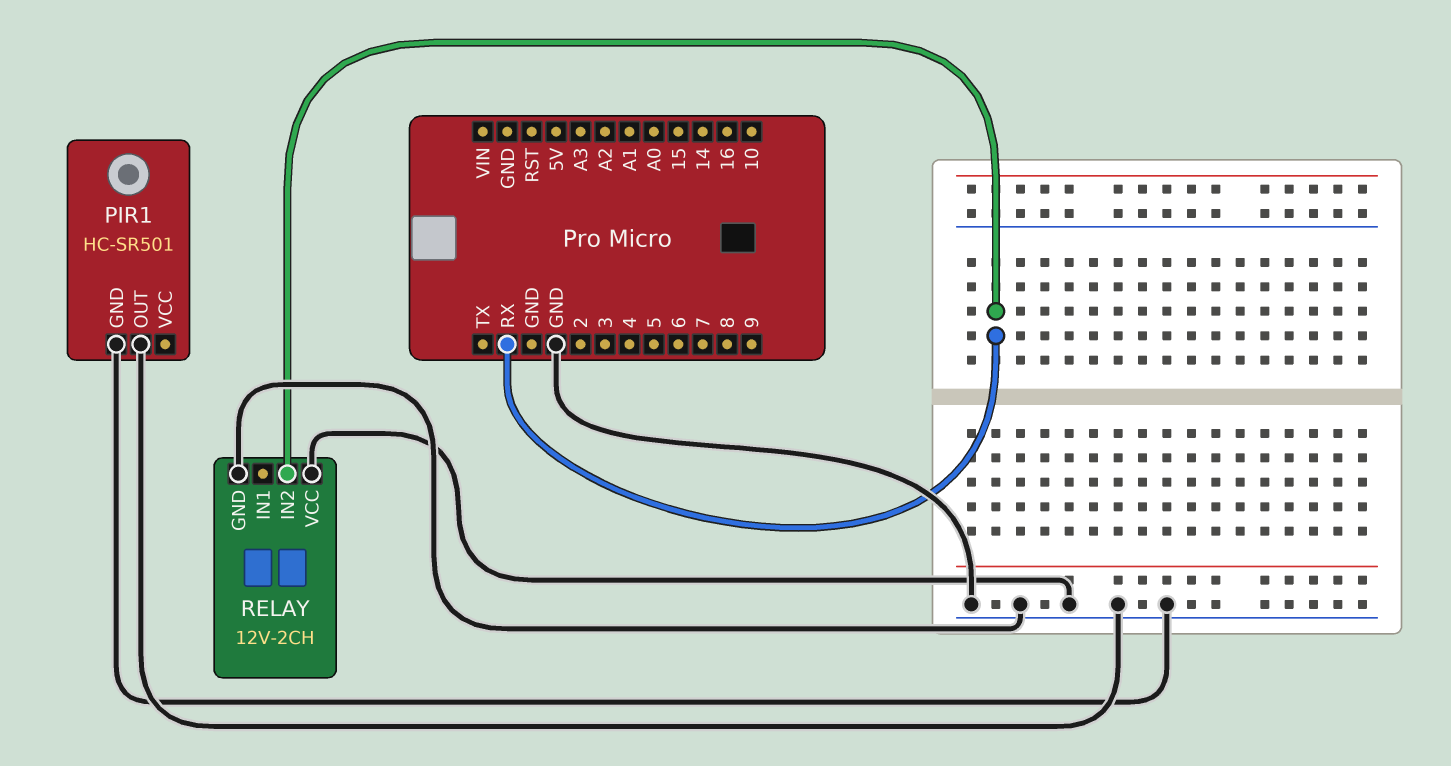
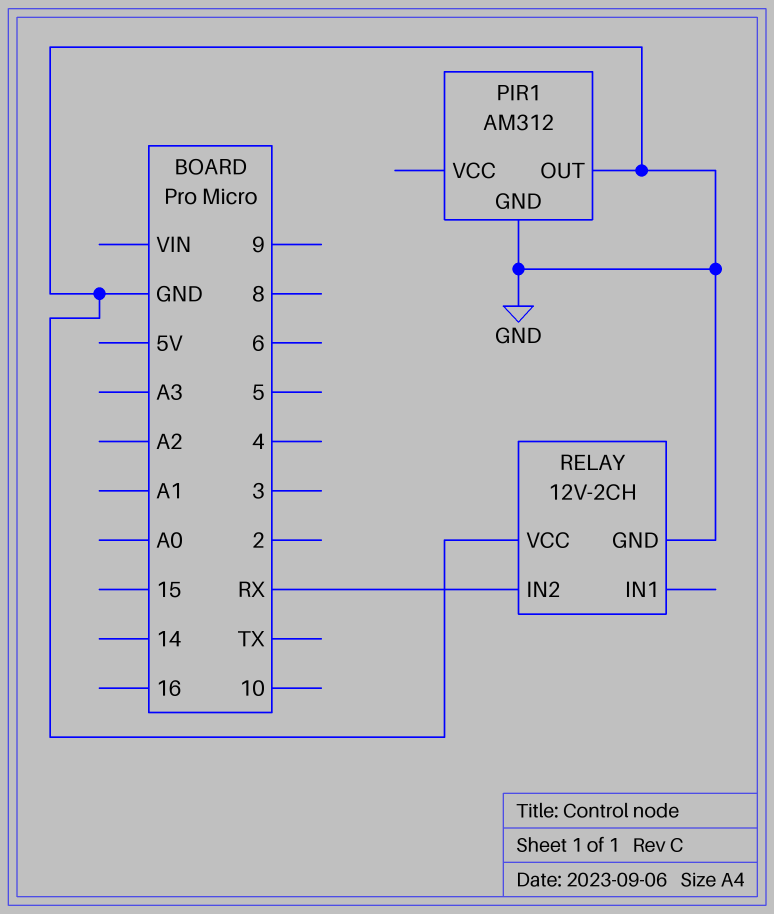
PIR1: HC-SR501 -> AM312

